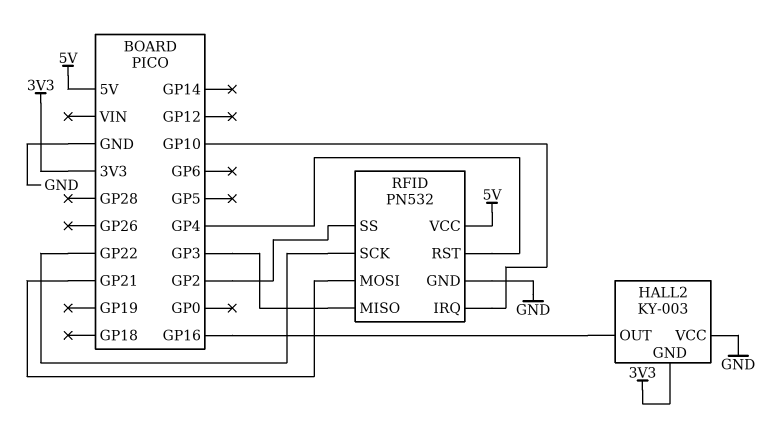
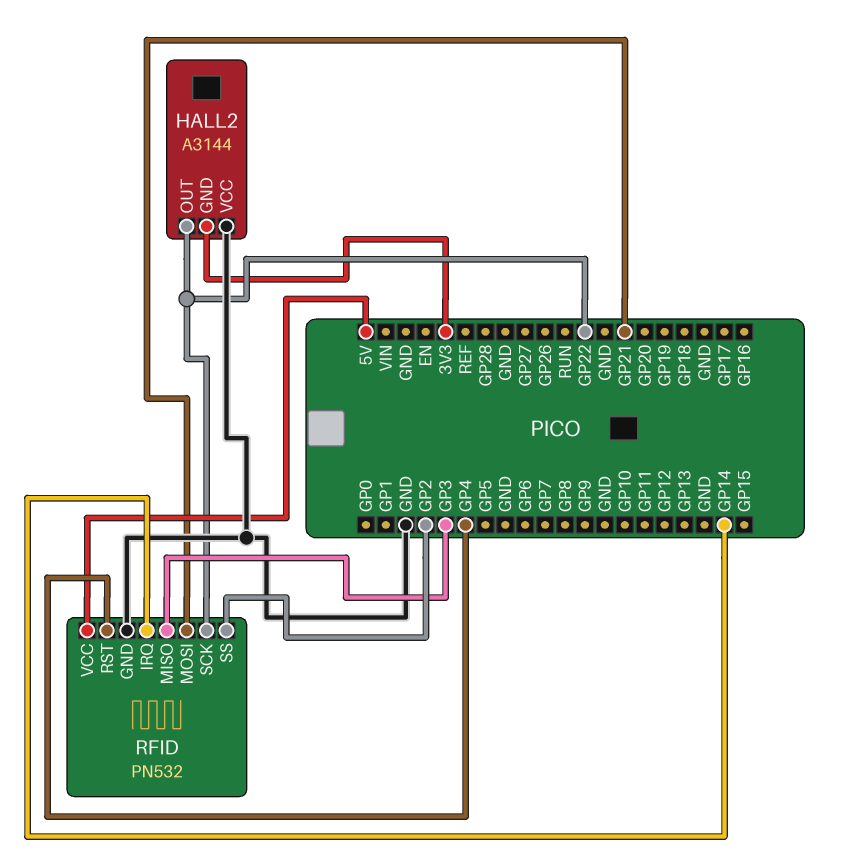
HALL2: KY-003 -> A3144
HALL2 pin OUT: GP16 -> GP22
RFID pin IRQ: GP10 -> GP14

